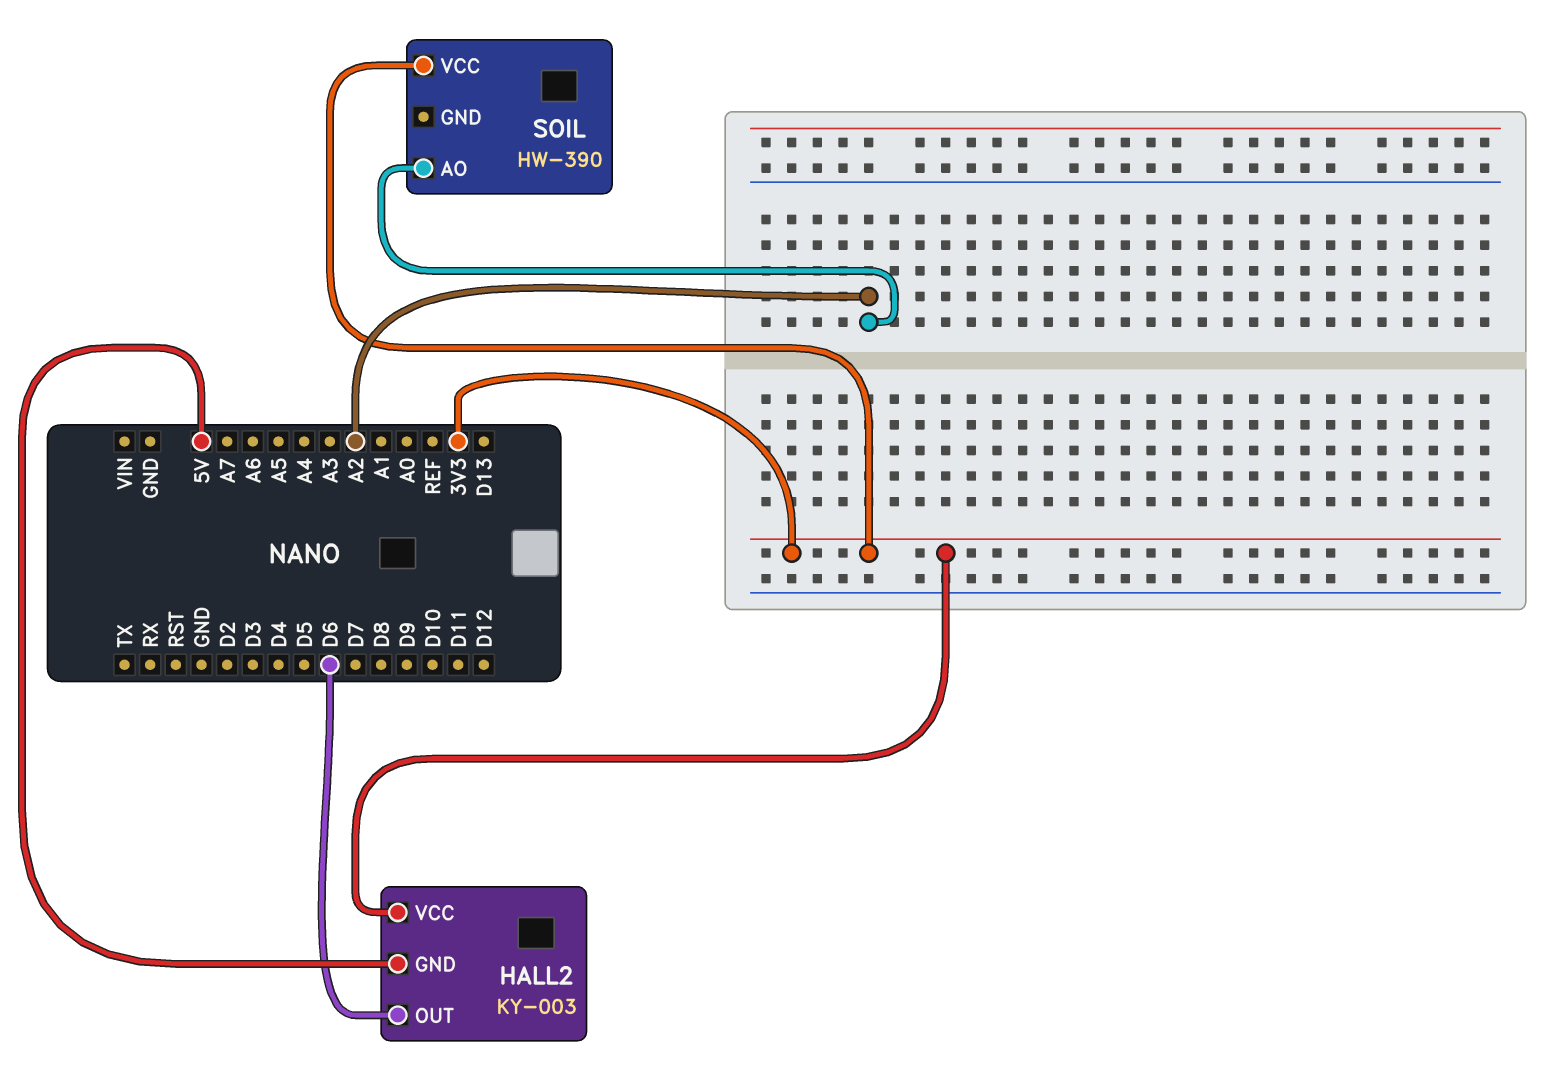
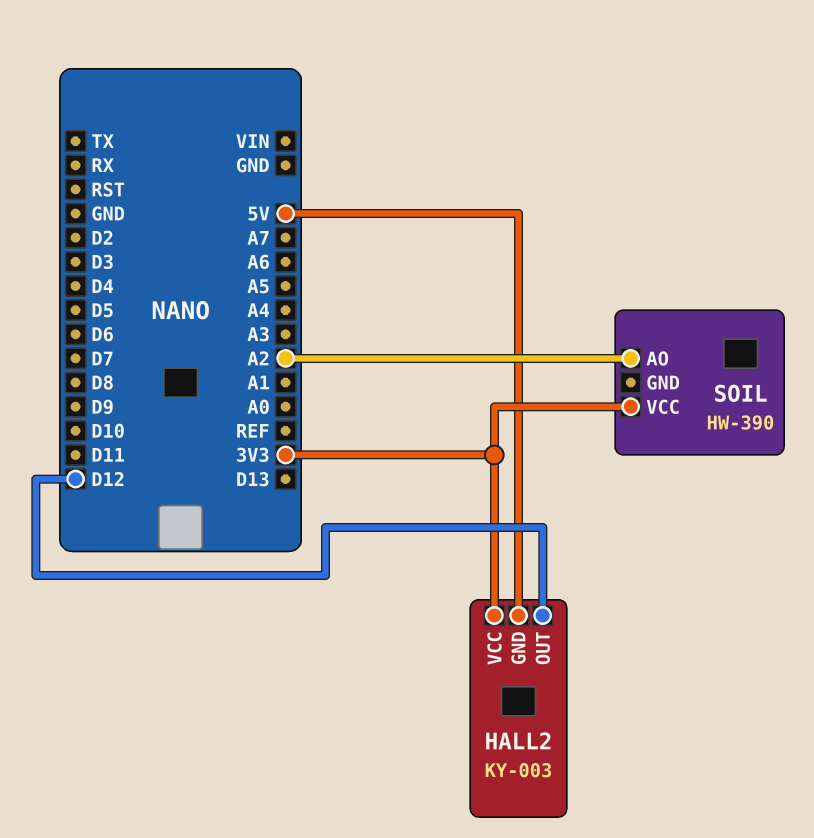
HALL2 pin OUT: D6 -> D12

